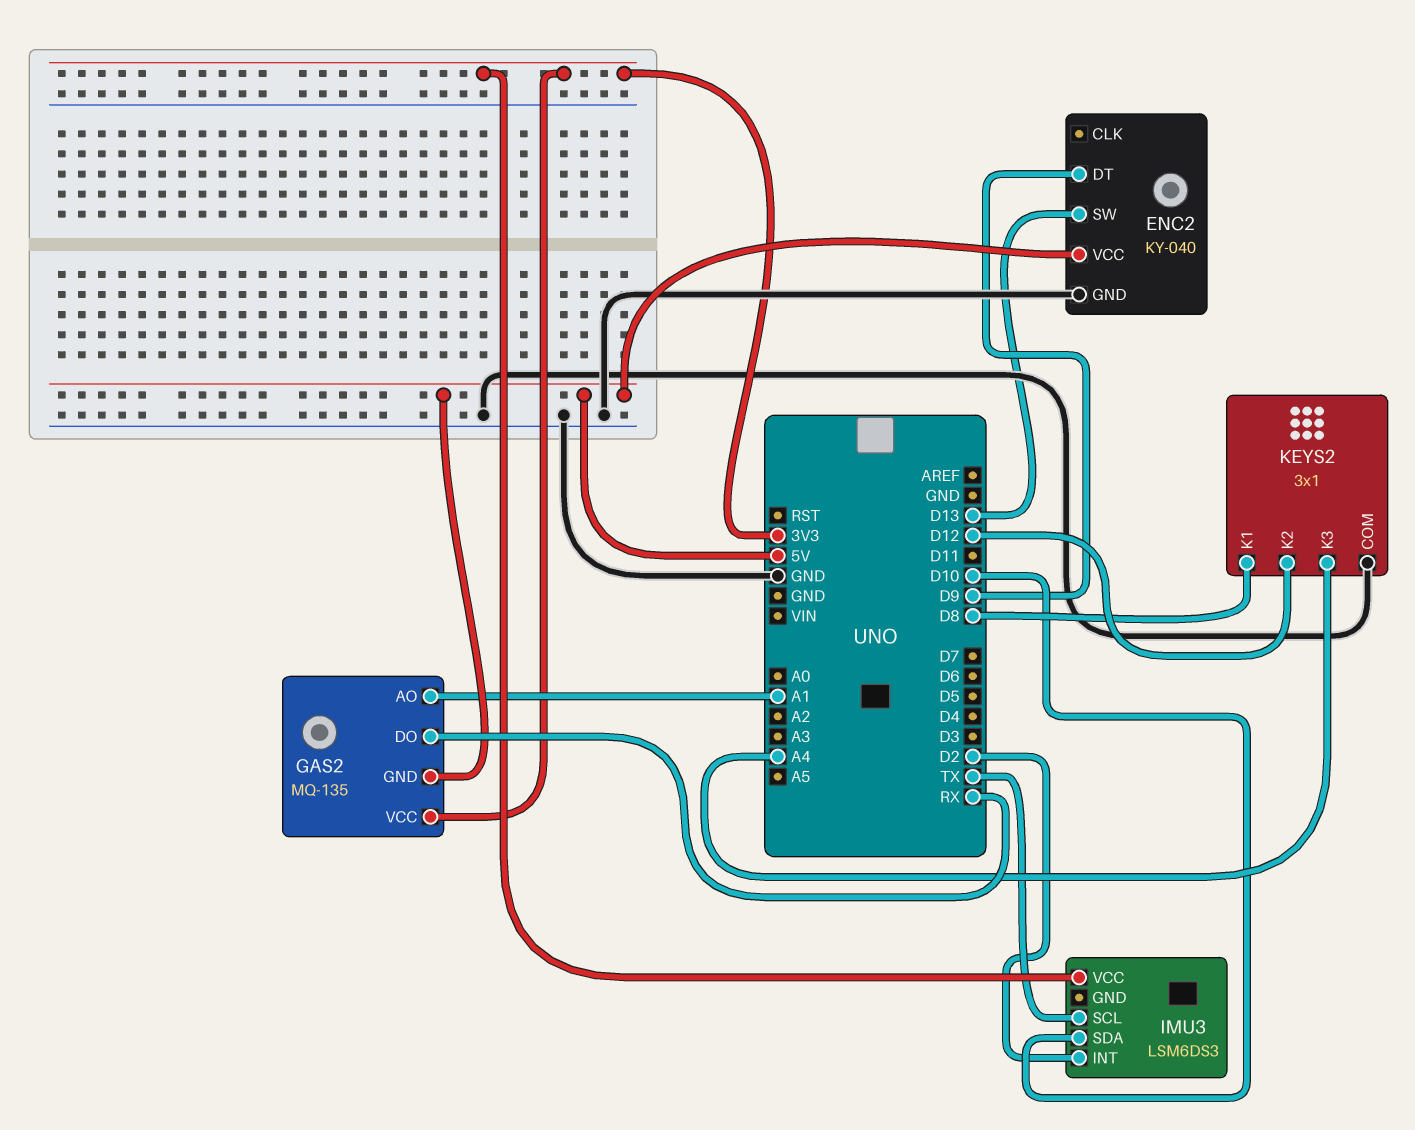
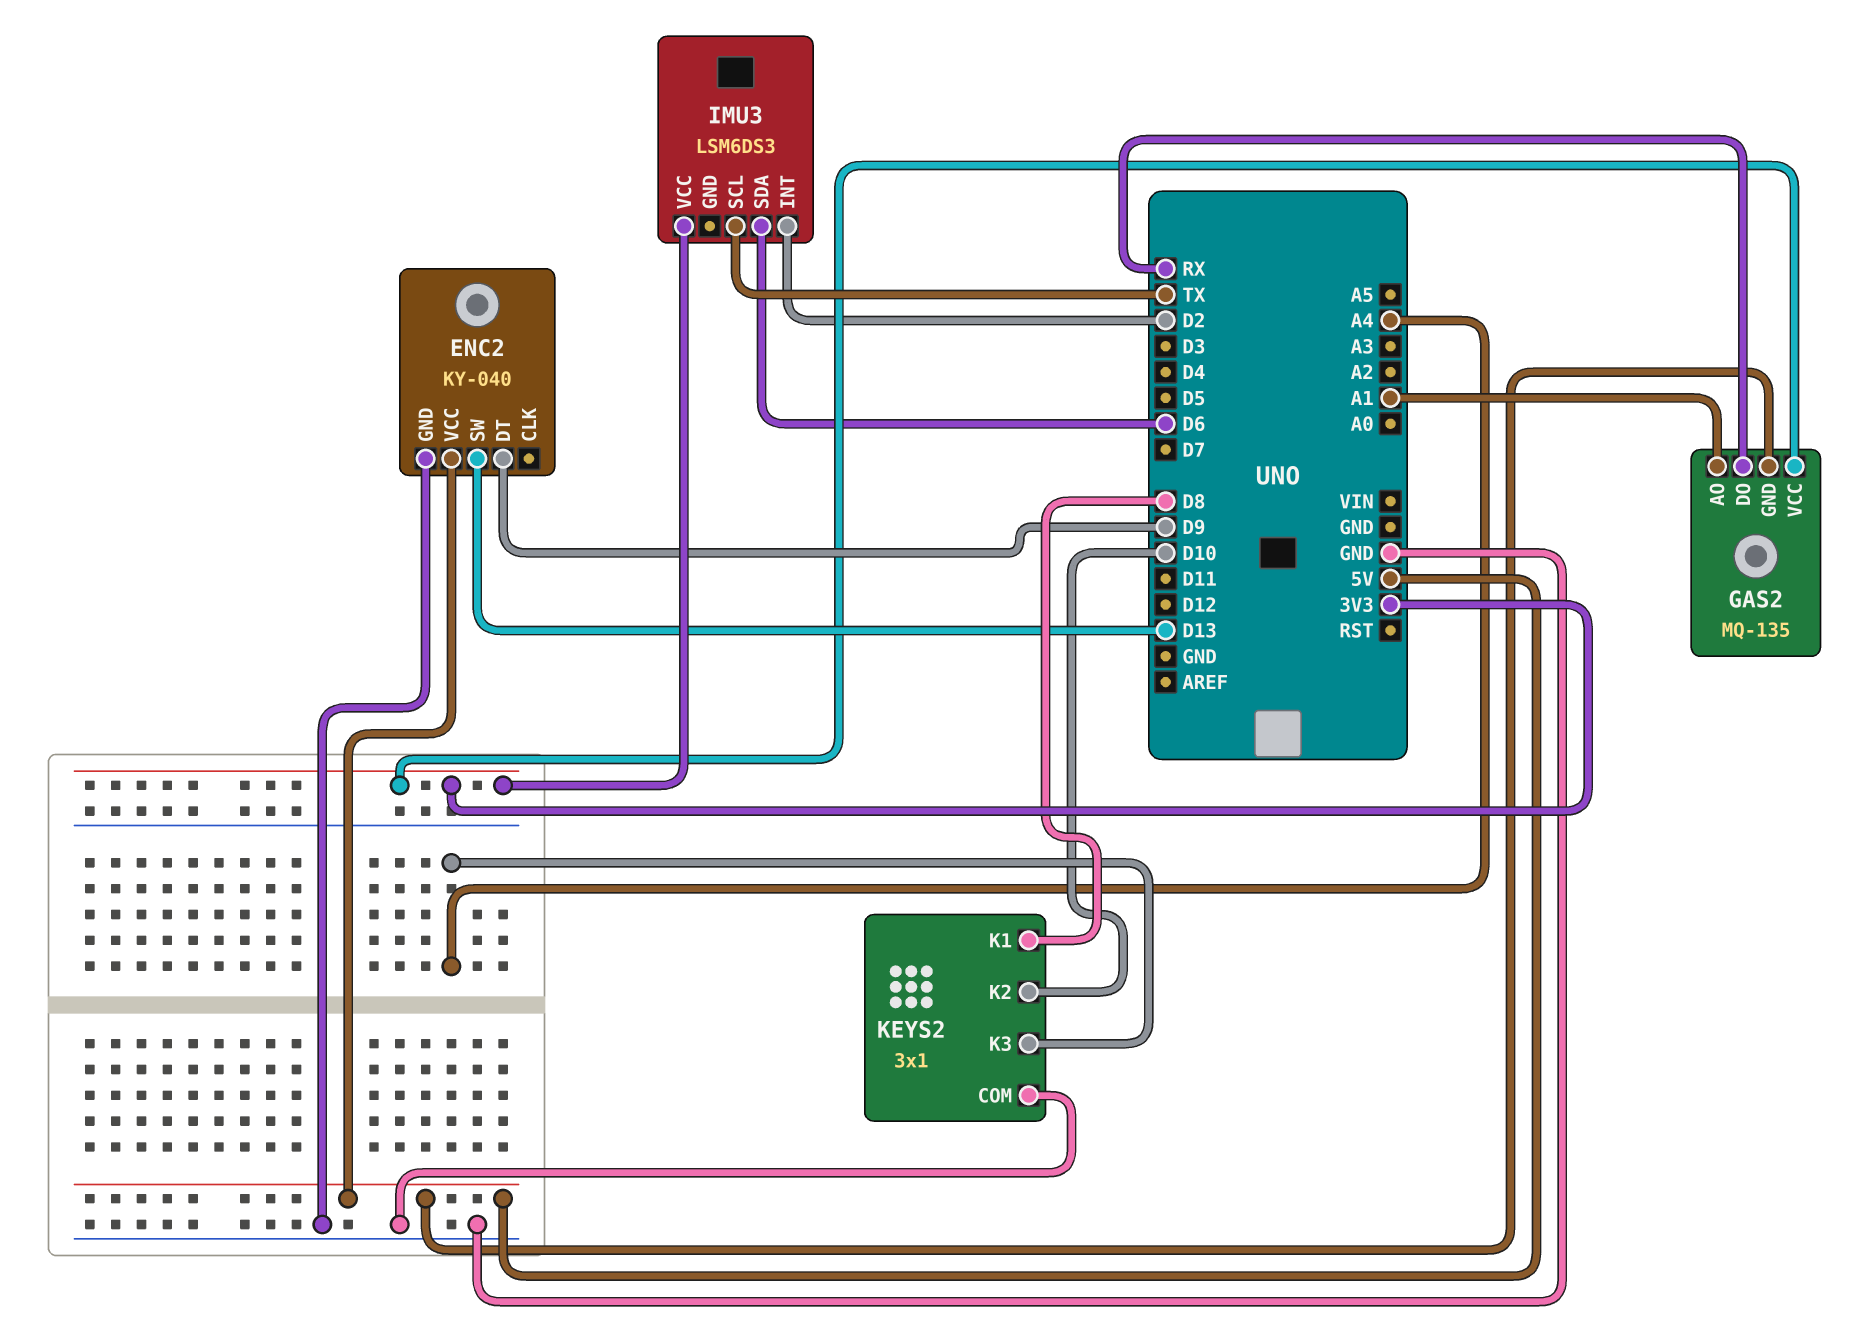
IMU3 pin SDA: D10 -> D6
KEYS2 pin K2: D12 -> D10

